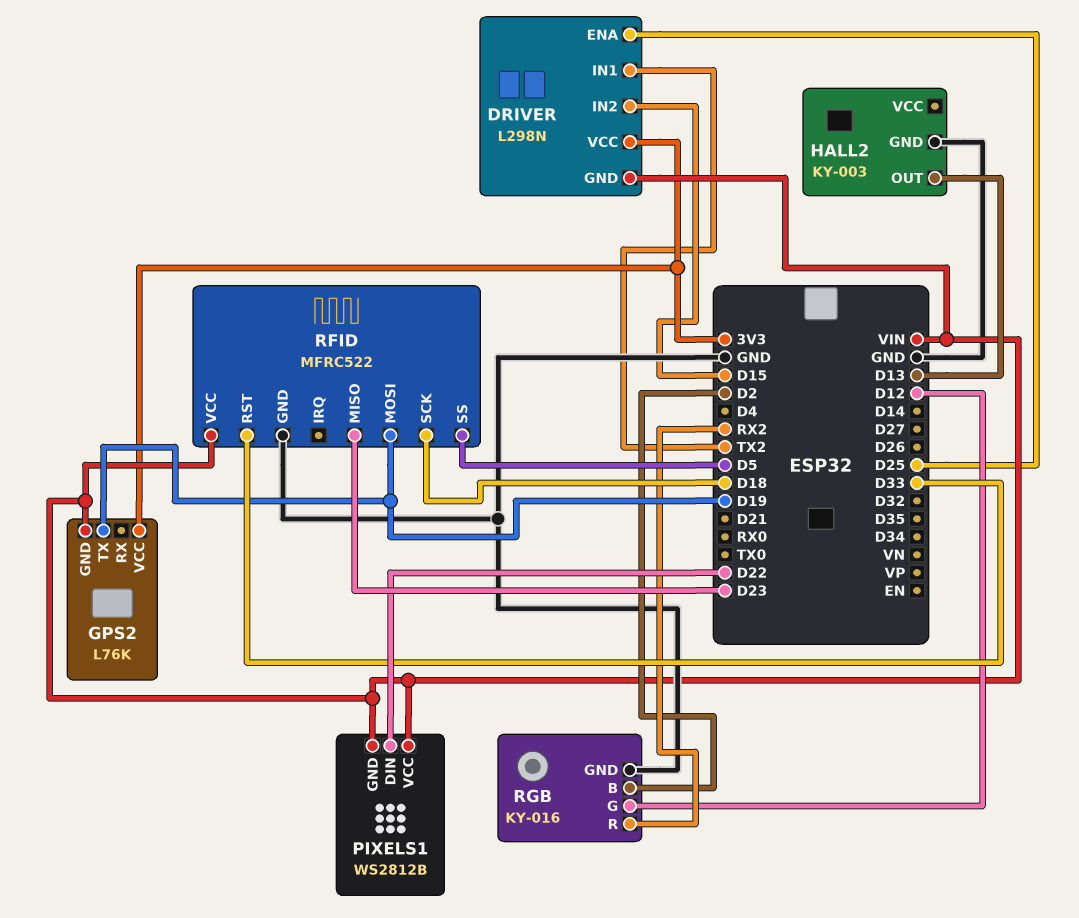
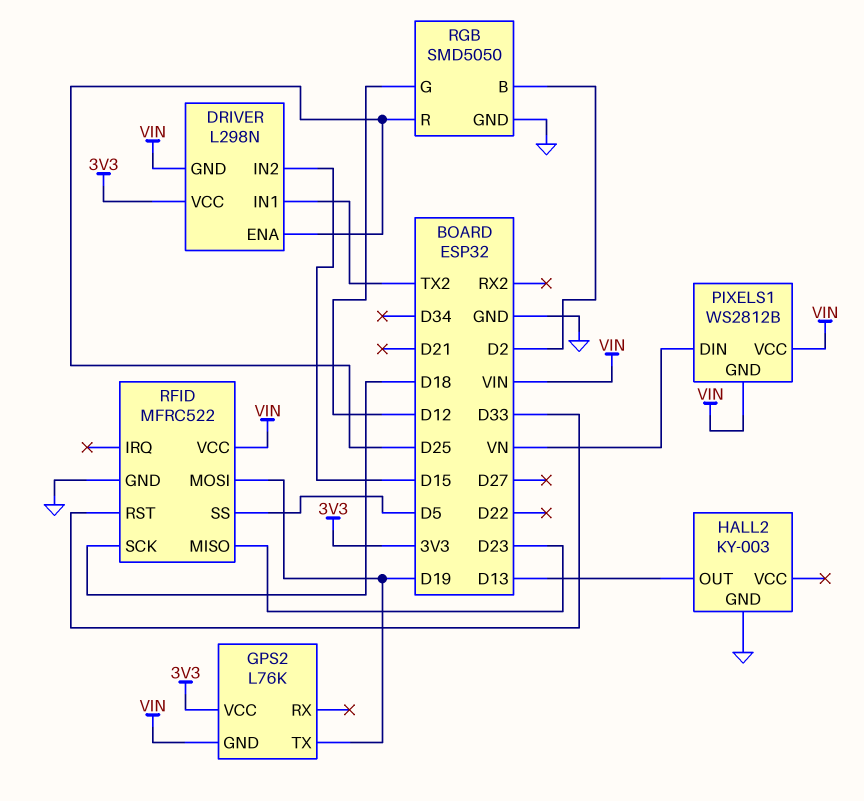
PIXELS1 pin DIN: D22 -> VN
RGB: KY-016 -> SMD5050
RGB pin R: RX2 -> D25

